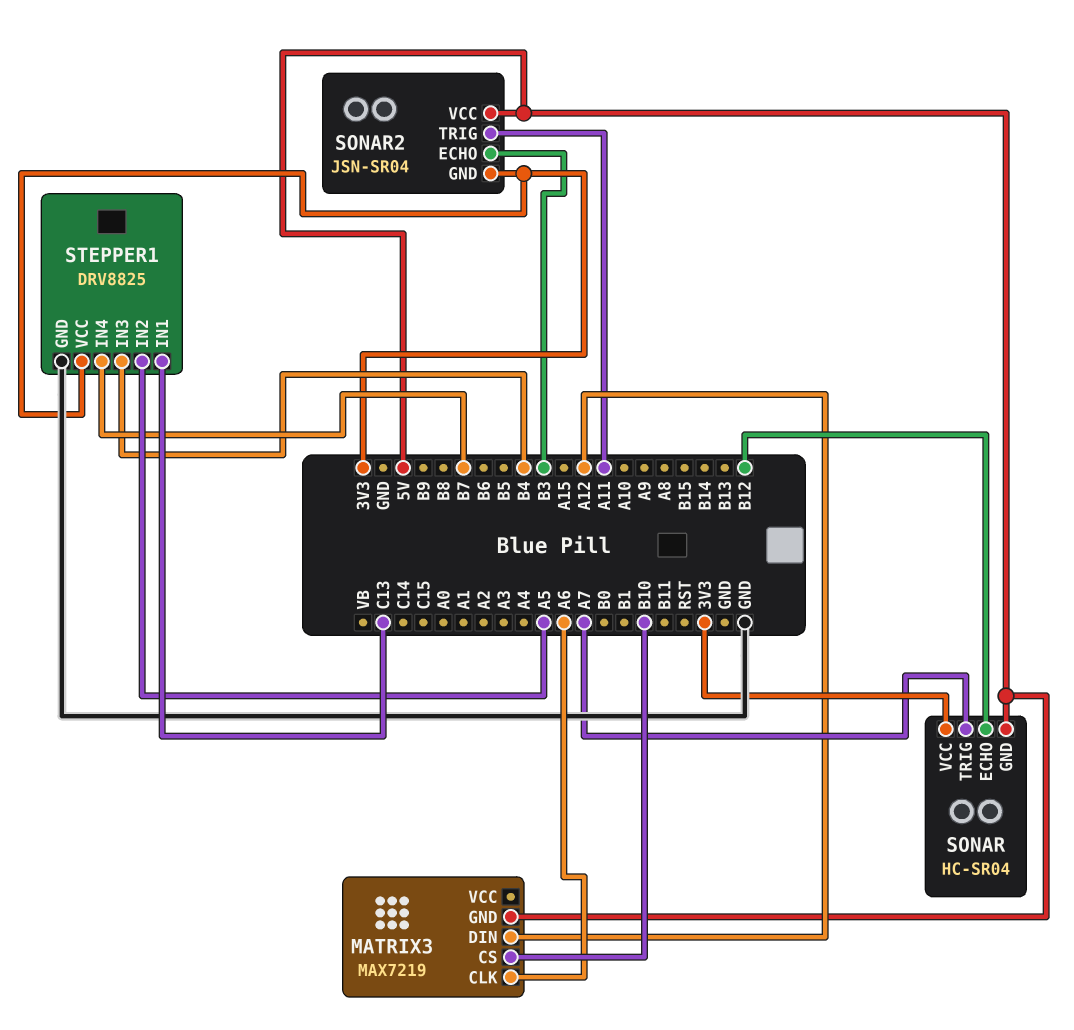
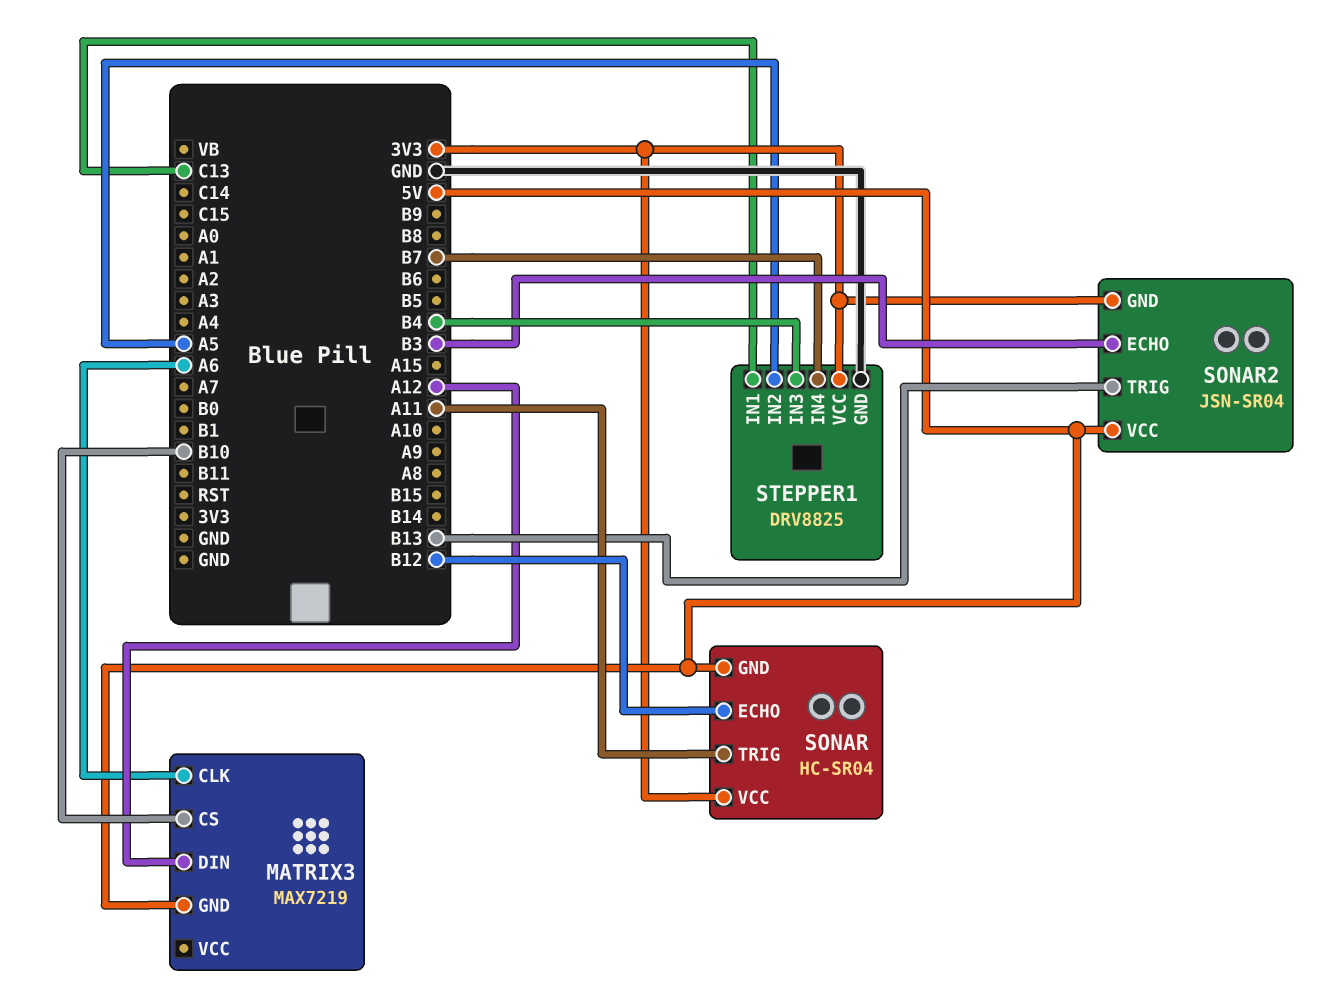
SONAR pin TRIG: A7 -> A11
SONAR2 pin TRIG: A11 -> B13

